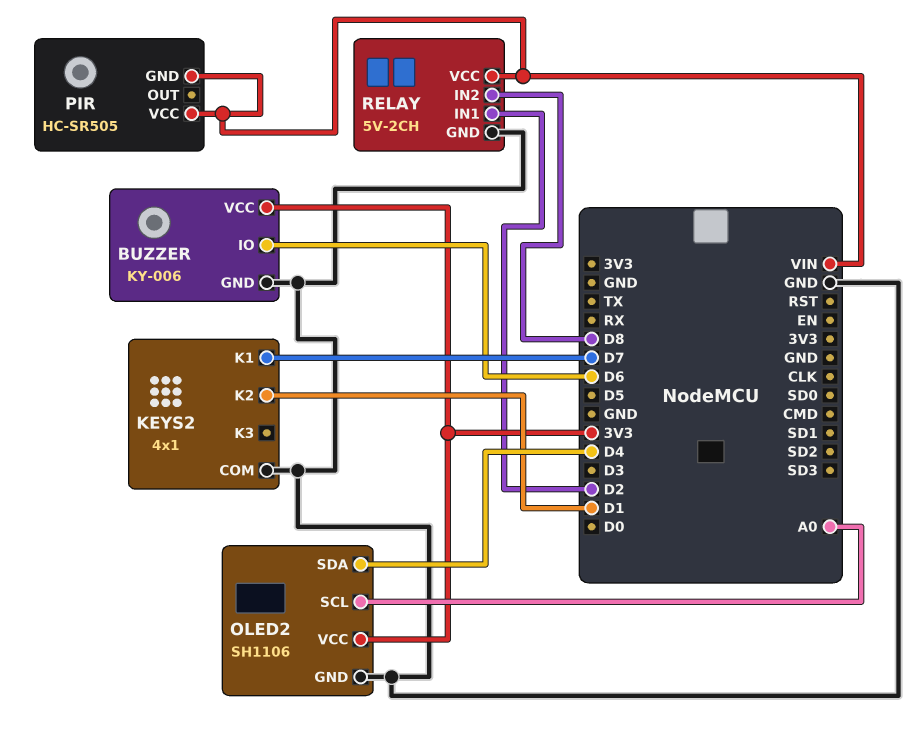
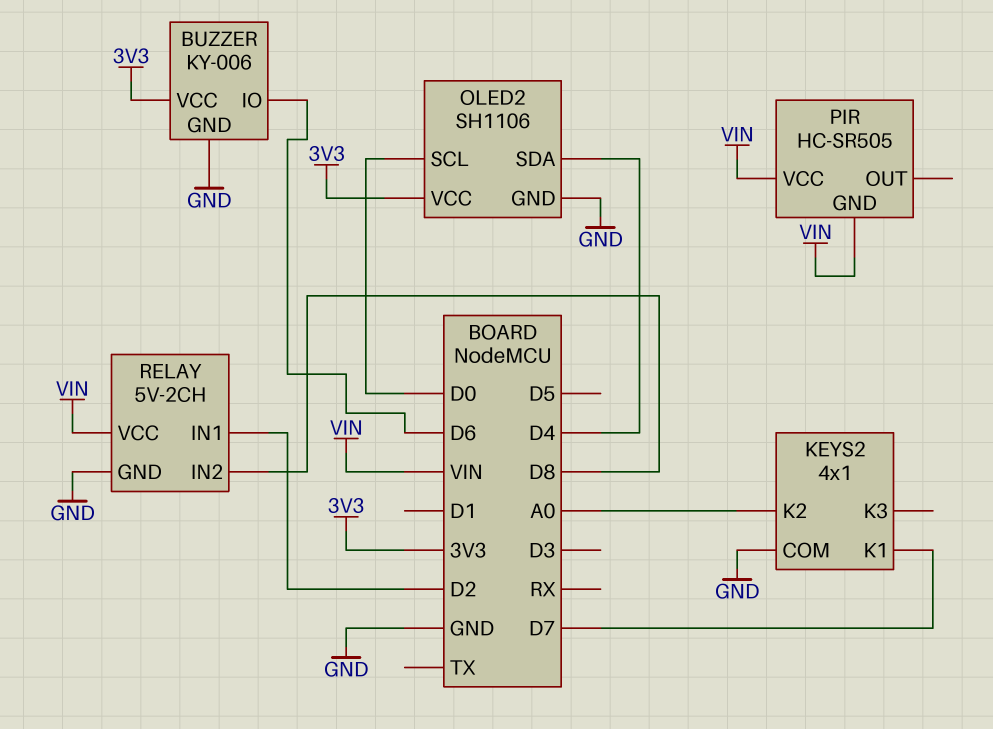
KEYS2 pin K2: D1 -> A0
OLED2 pin SCL: A0 -> D0

